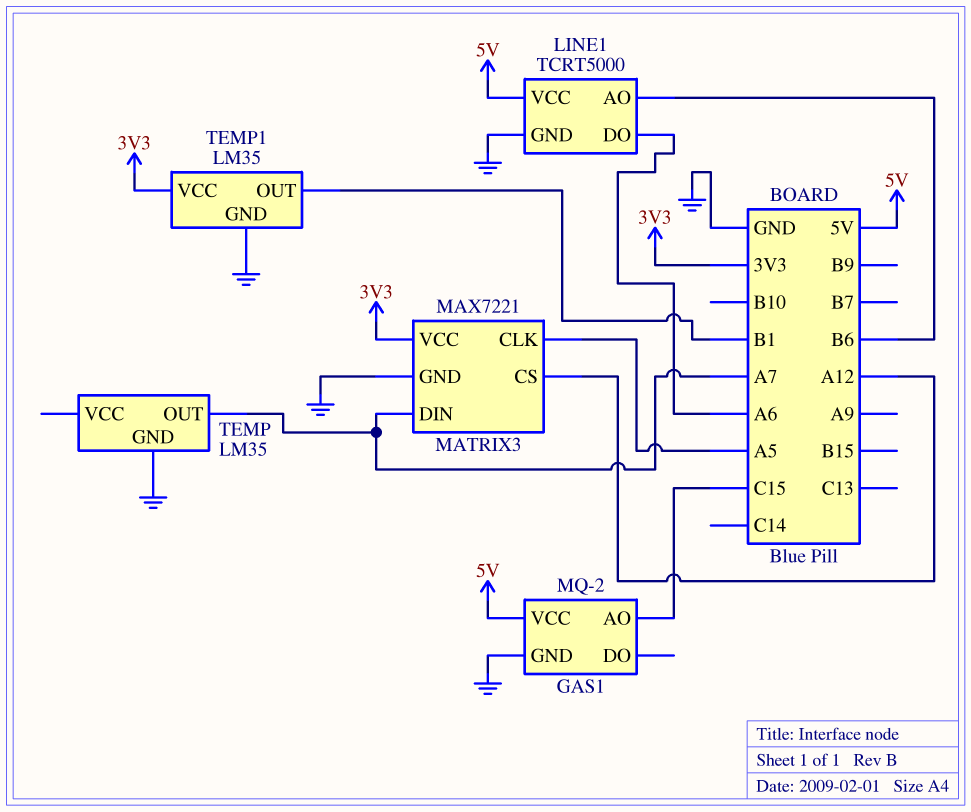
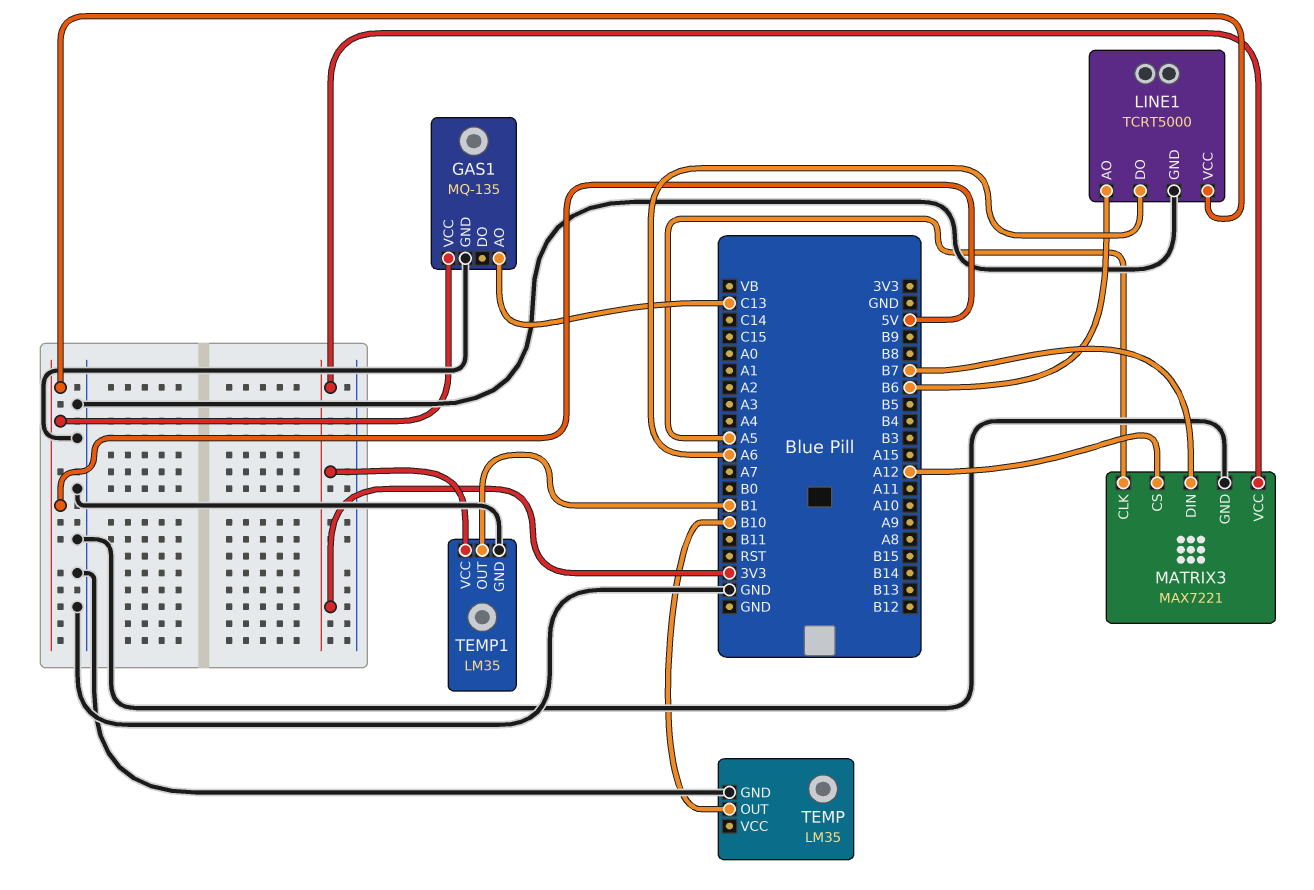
GAS1: MQ-2 -> MQ-135
GAS1 pin AO: C15 -> C13
MATRIX3 pin DIN: A7 -> B7
TEMP pin OUT: A7 -> B10

